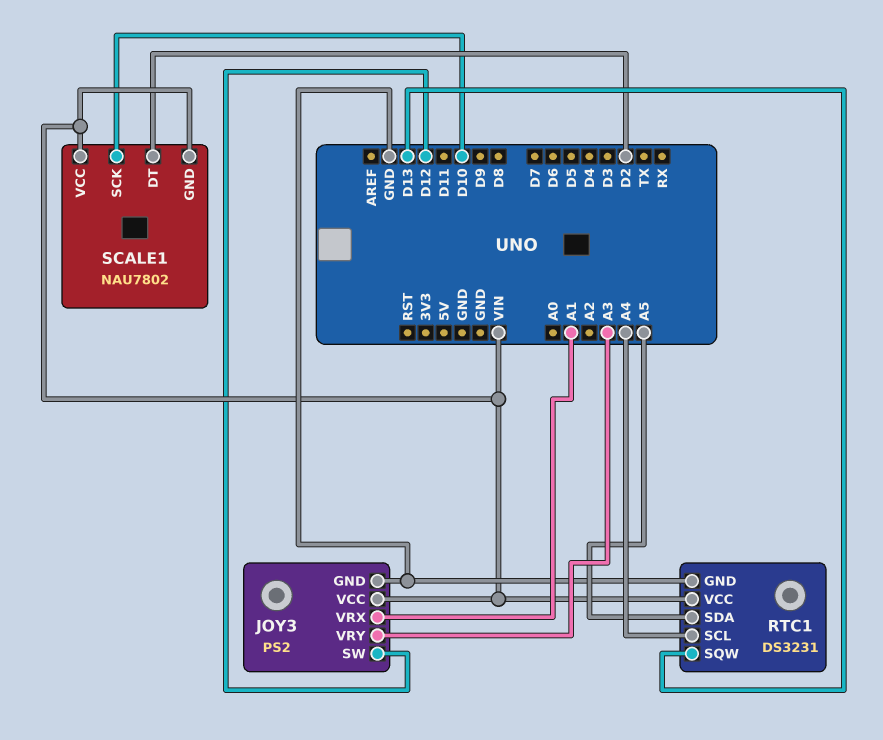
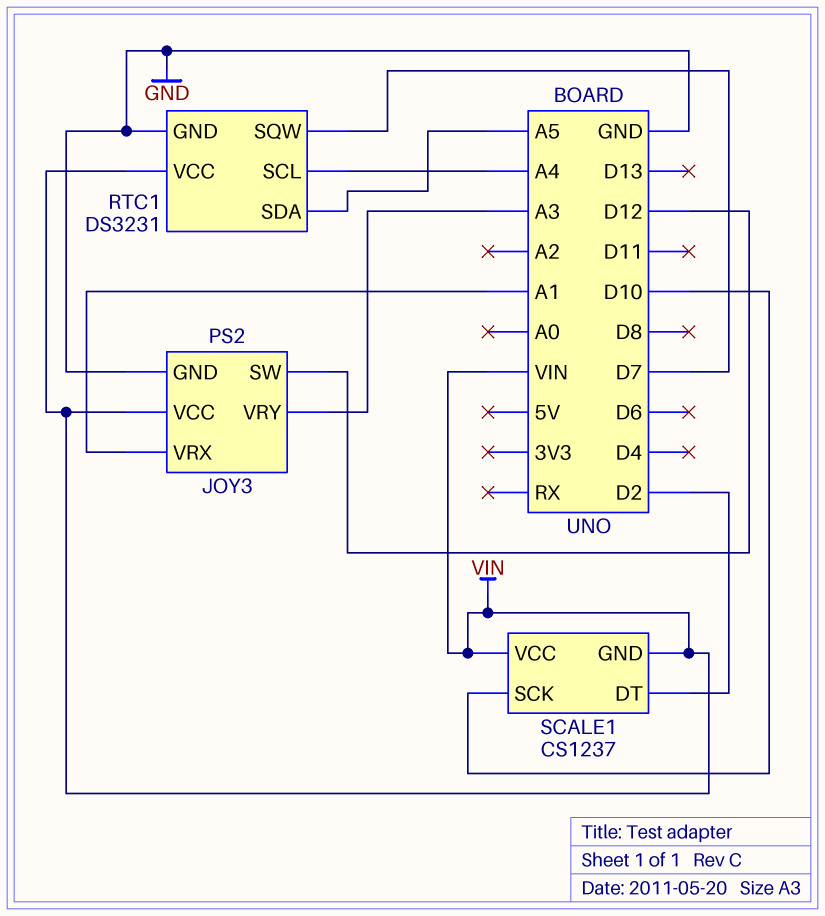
RTC1 pin SQW: D13 -> D7
SCALE1: NAU7802 -> CS1237

